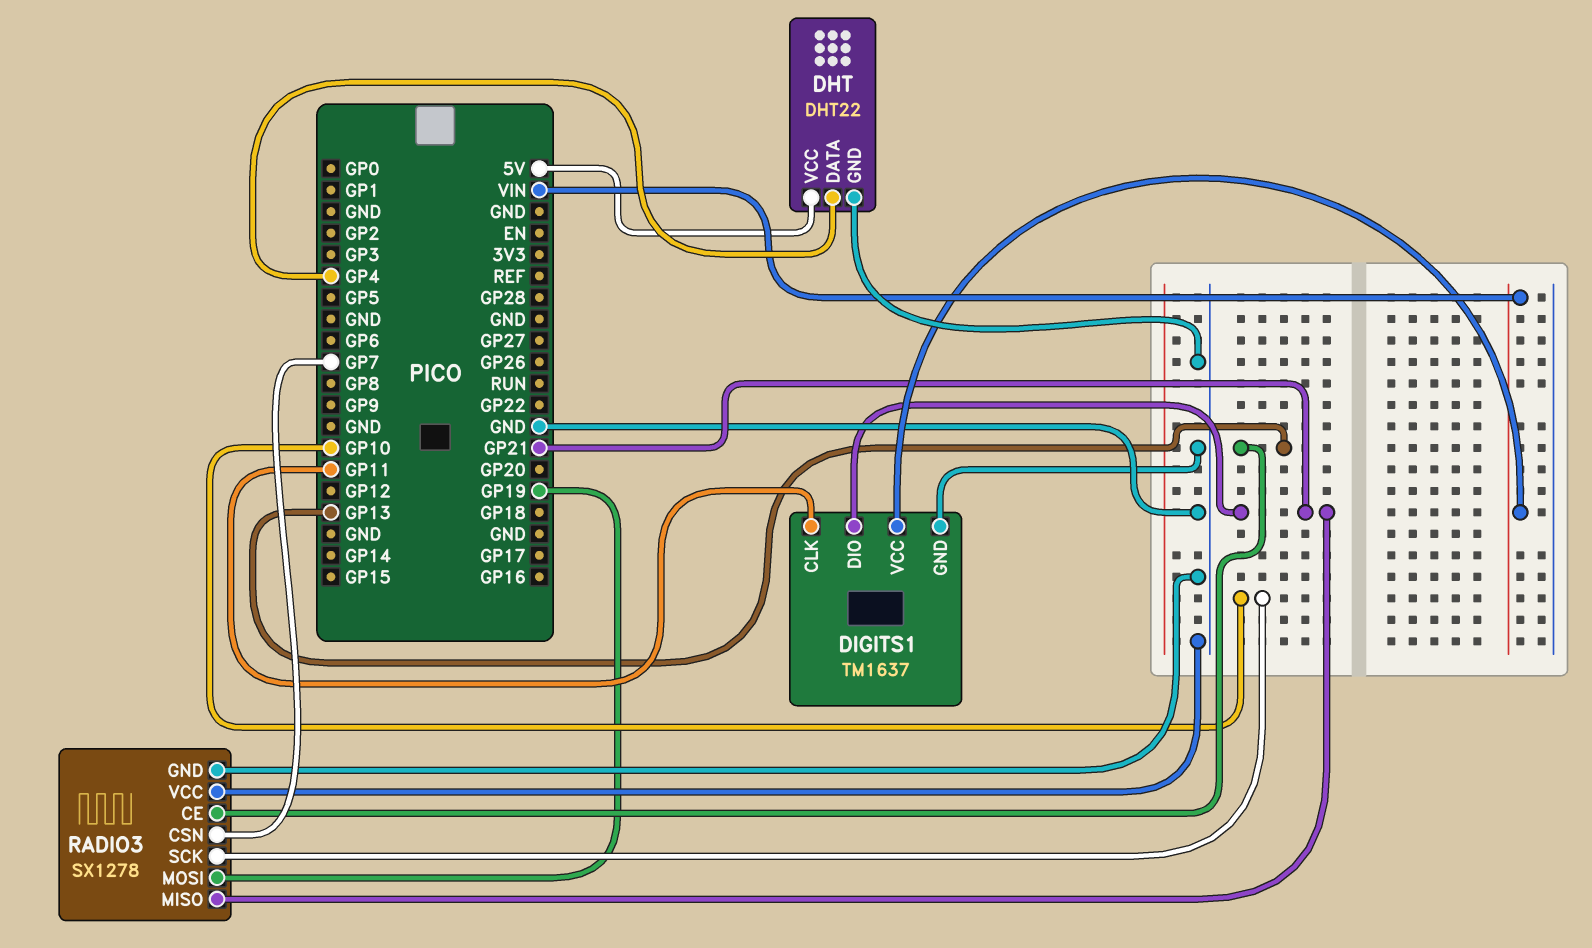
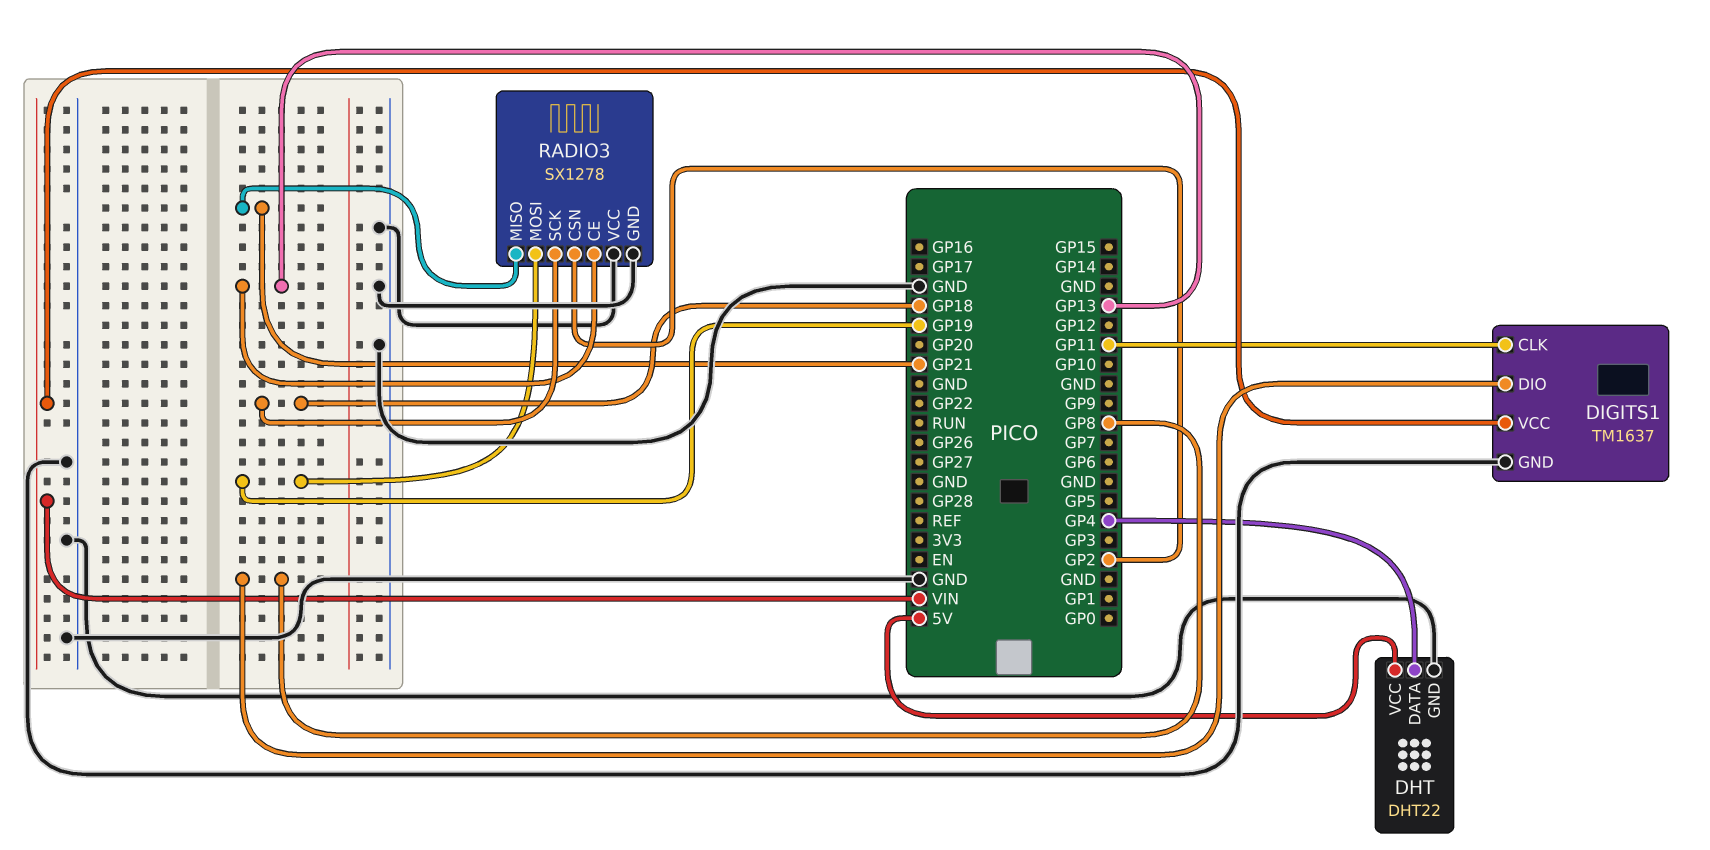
DIGITS1 pin DIO: GP21 -> GP8
RADIO3 pin CSN: GP7 -> GP2
RADIO3 pin SCK: GP10 -> GP18

